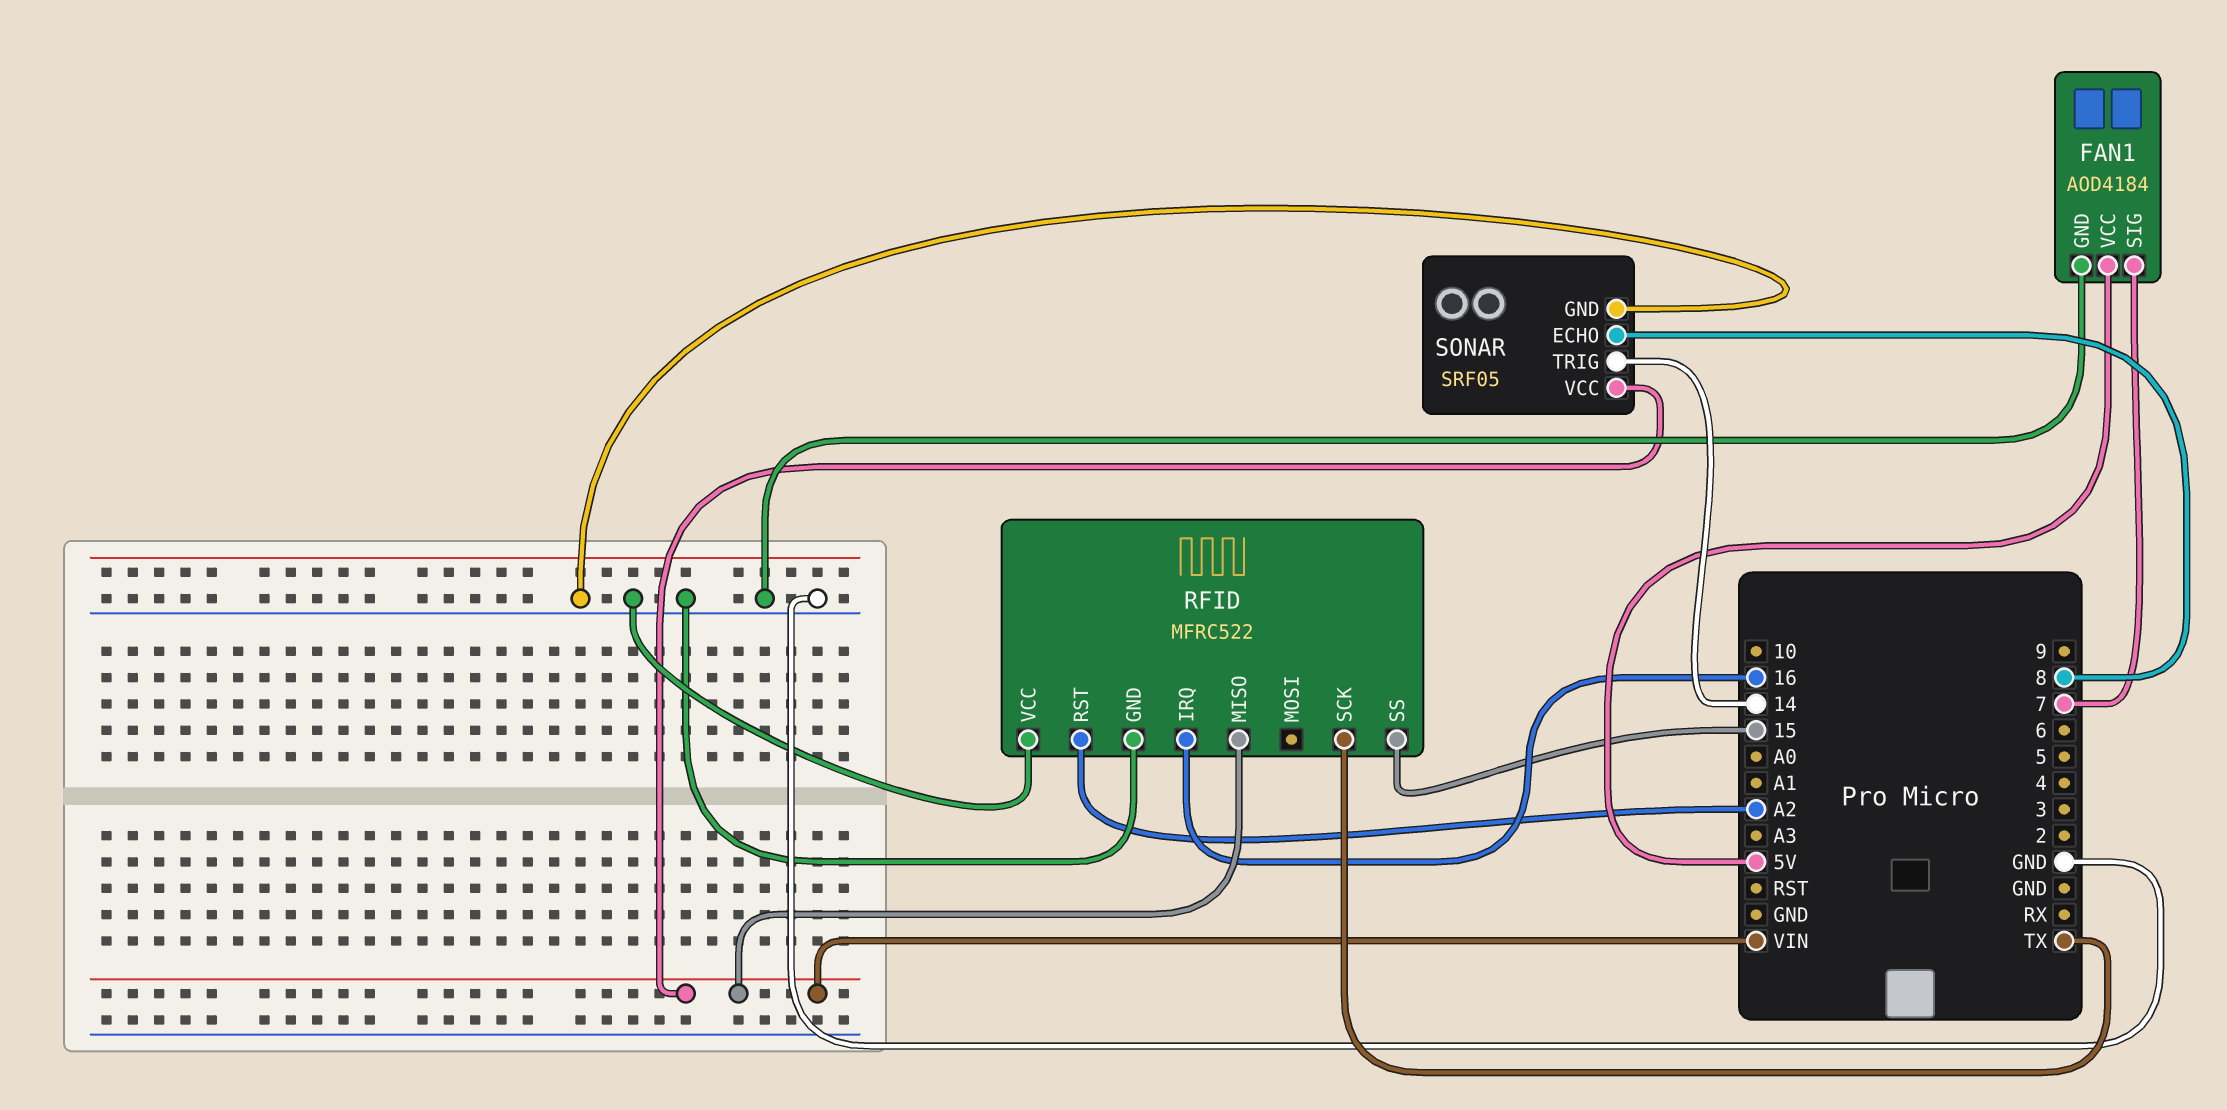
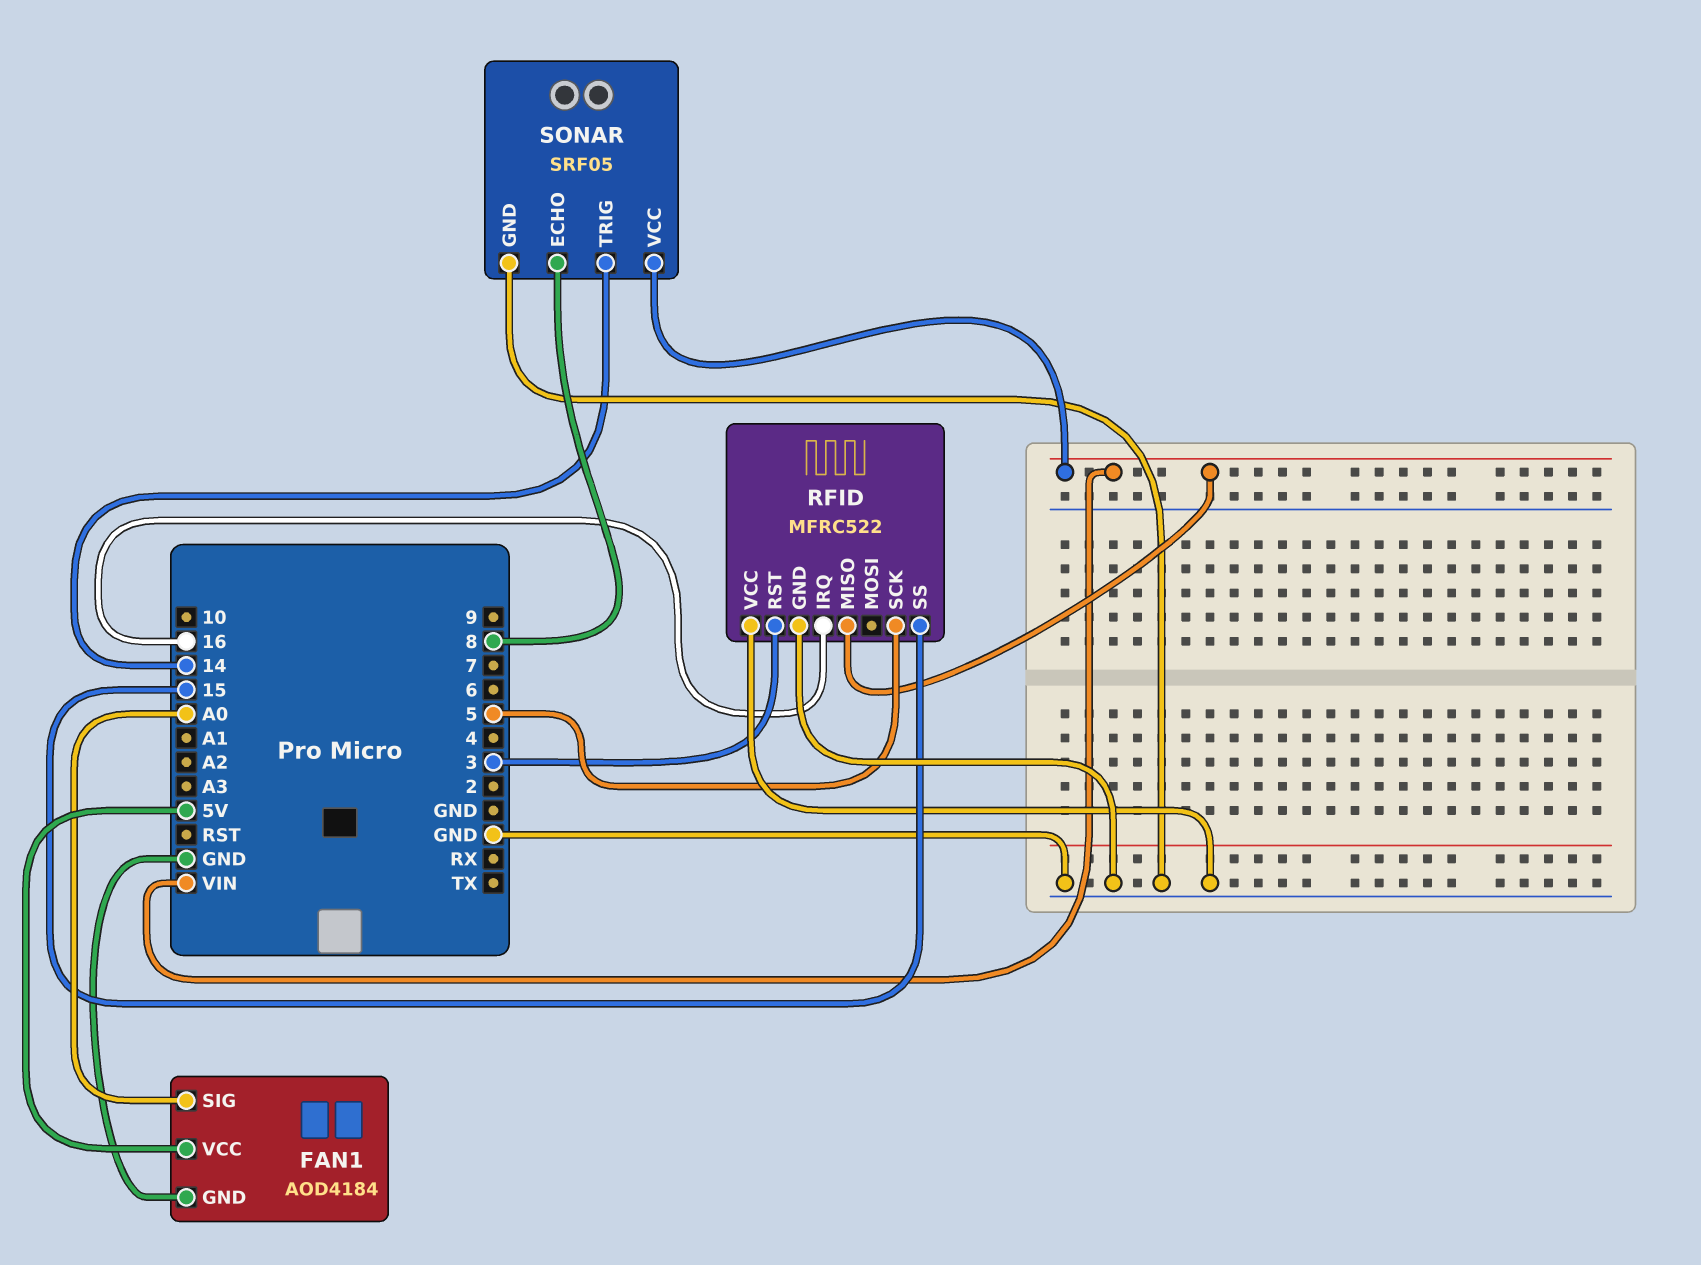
FAN1 pin SIG: 7 -> A0
RFID pin RST: A2 -> 3
RFID pin SCK: TX -> 5

